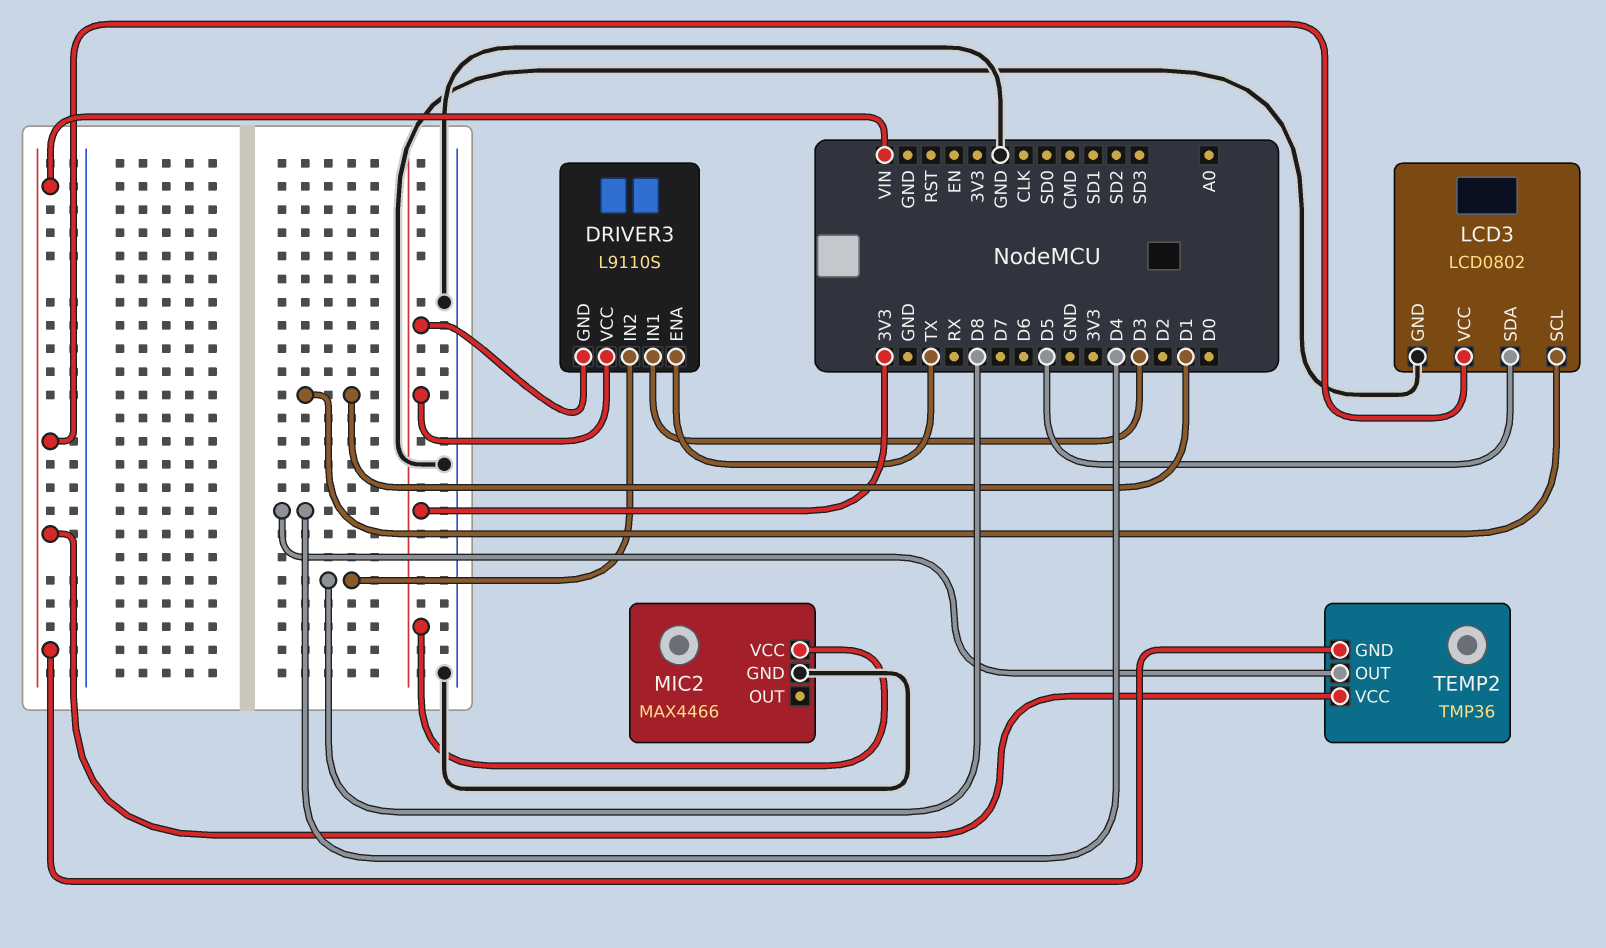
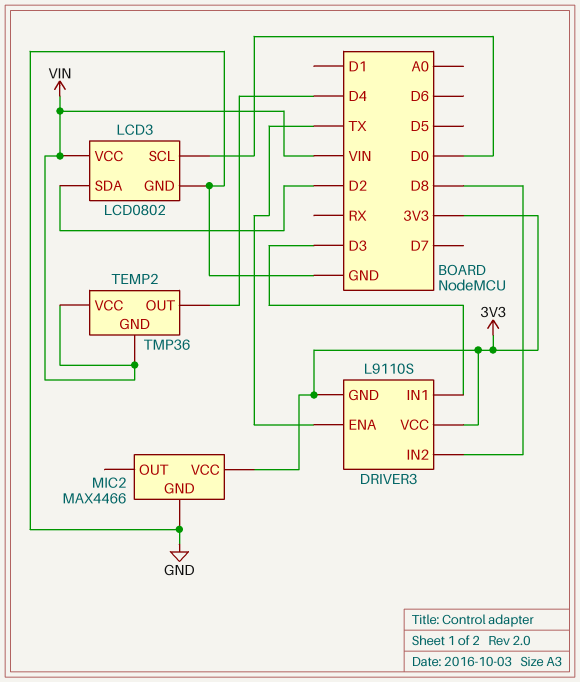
LCD3 pin SCL: D1 -> D0
LCD3 pin SDA: D5 -> D2

